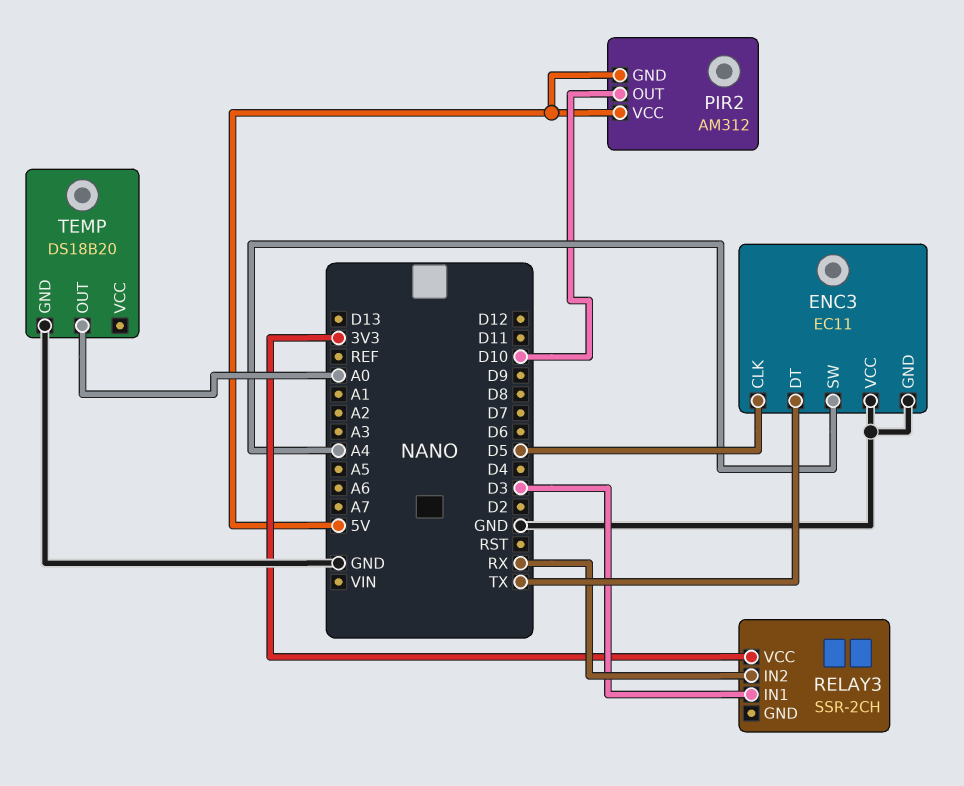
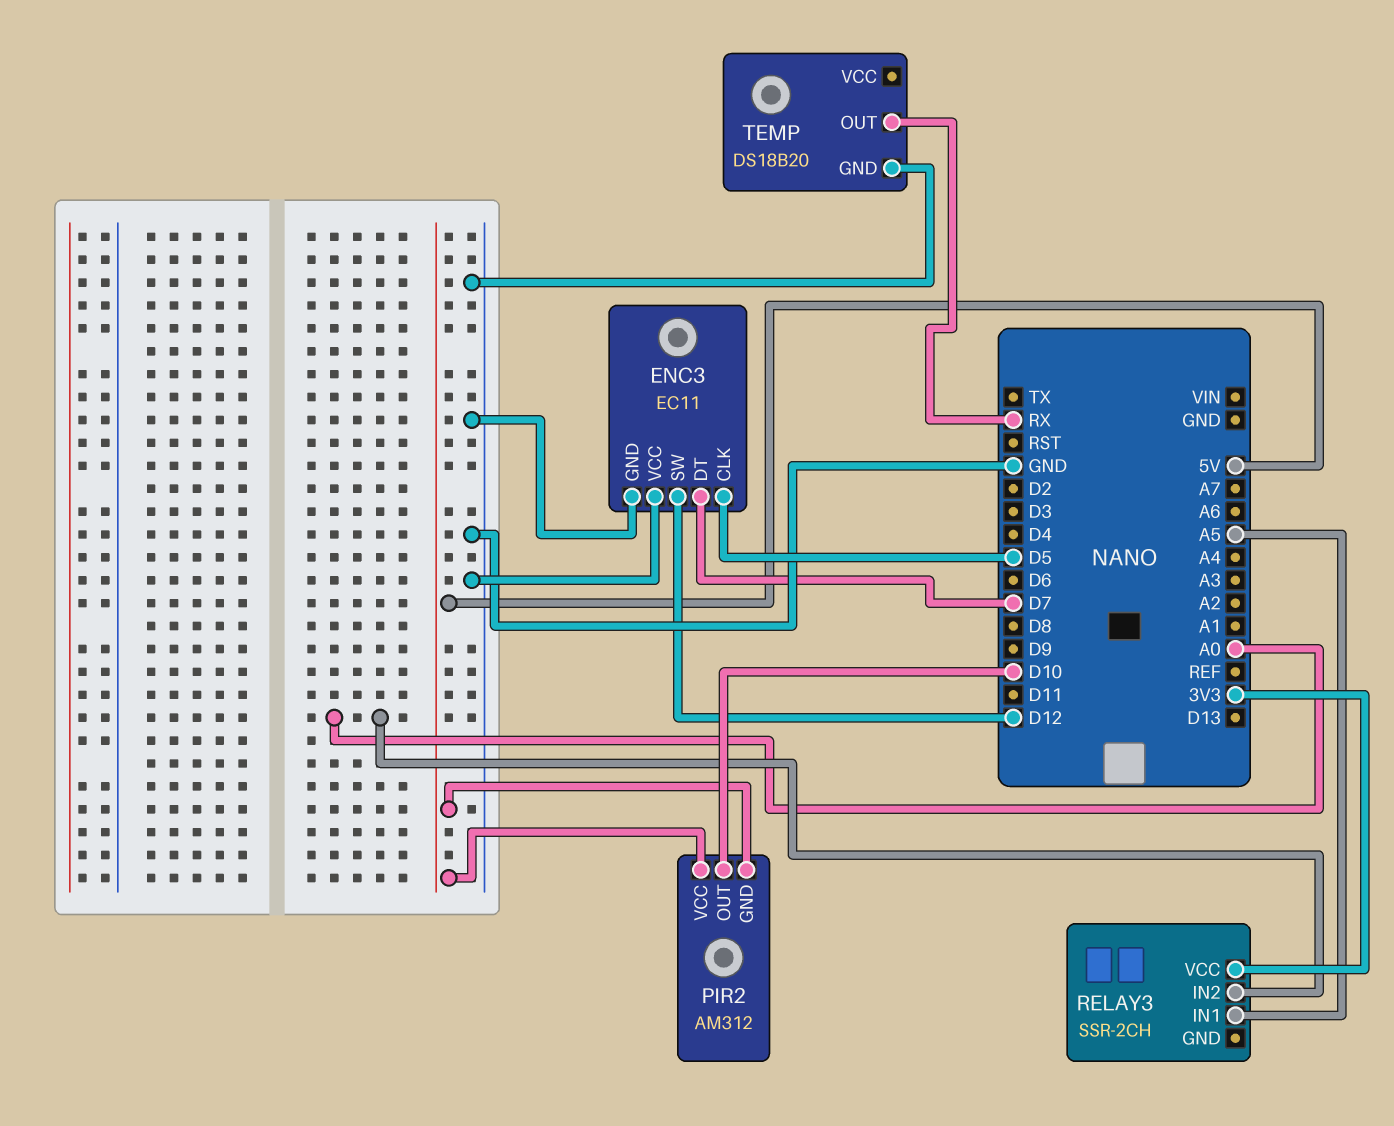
ENC3 pin DT: TX -> D7
ENC3 pin SW: A4 -> D12
RELAY3 pin IN1: D3 -> A5
RELAY3 pin IN2: RX -> A0
TEMP pin OUT: A0 -> RX

